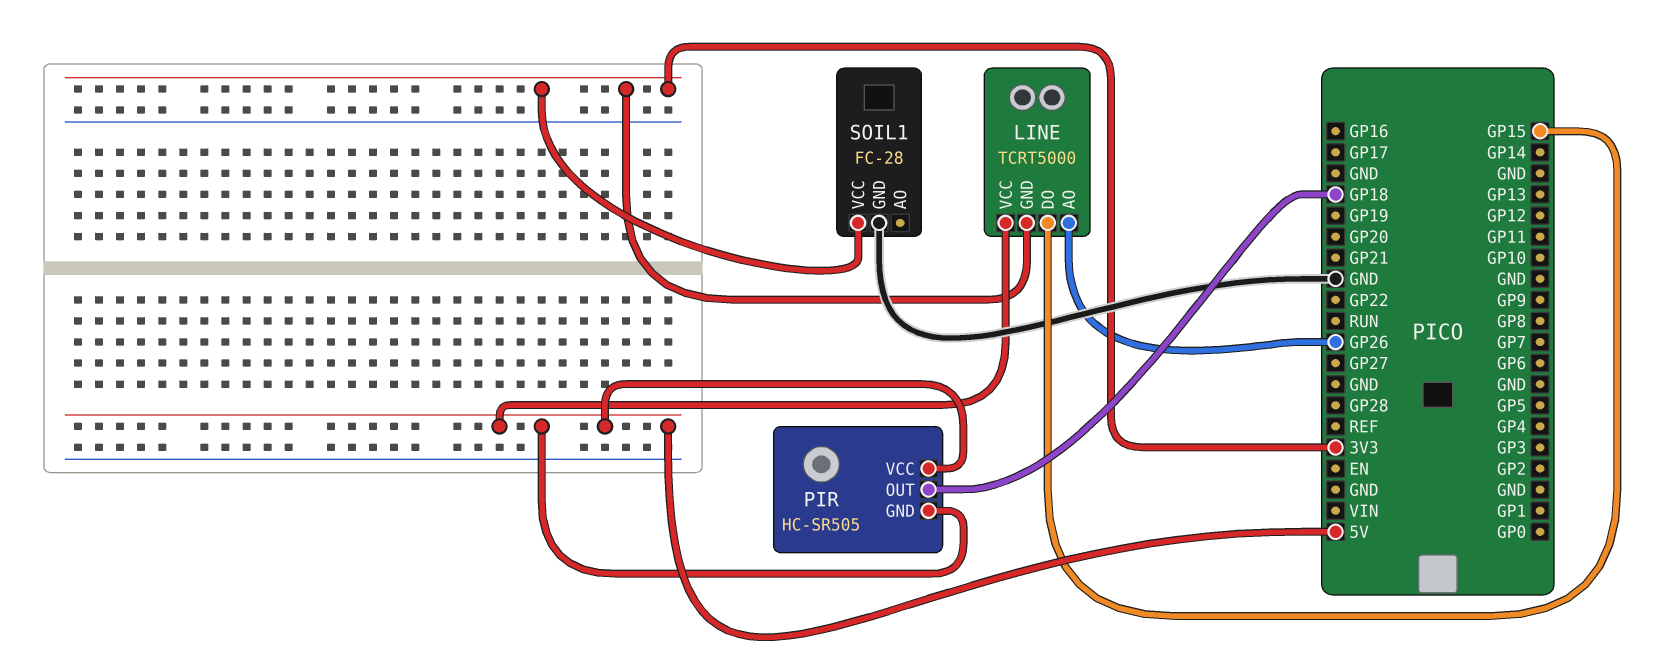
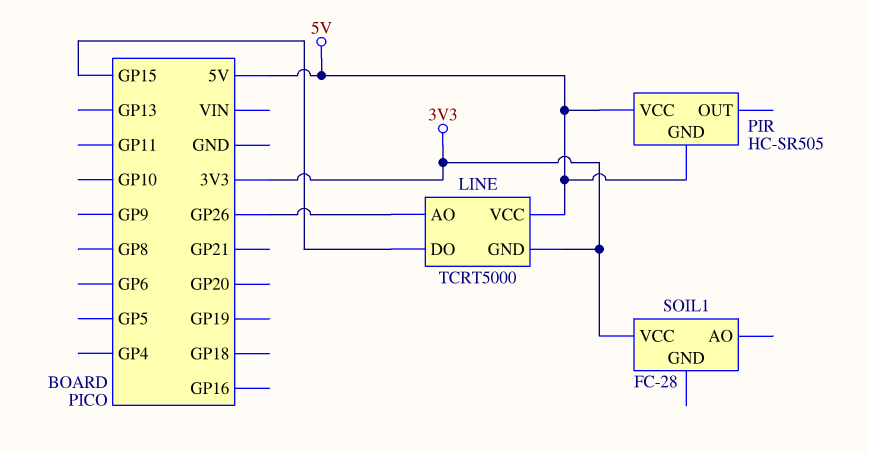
PIR pin OUT: GP18 -> none
SOIL1 pin GND: GND -> none

